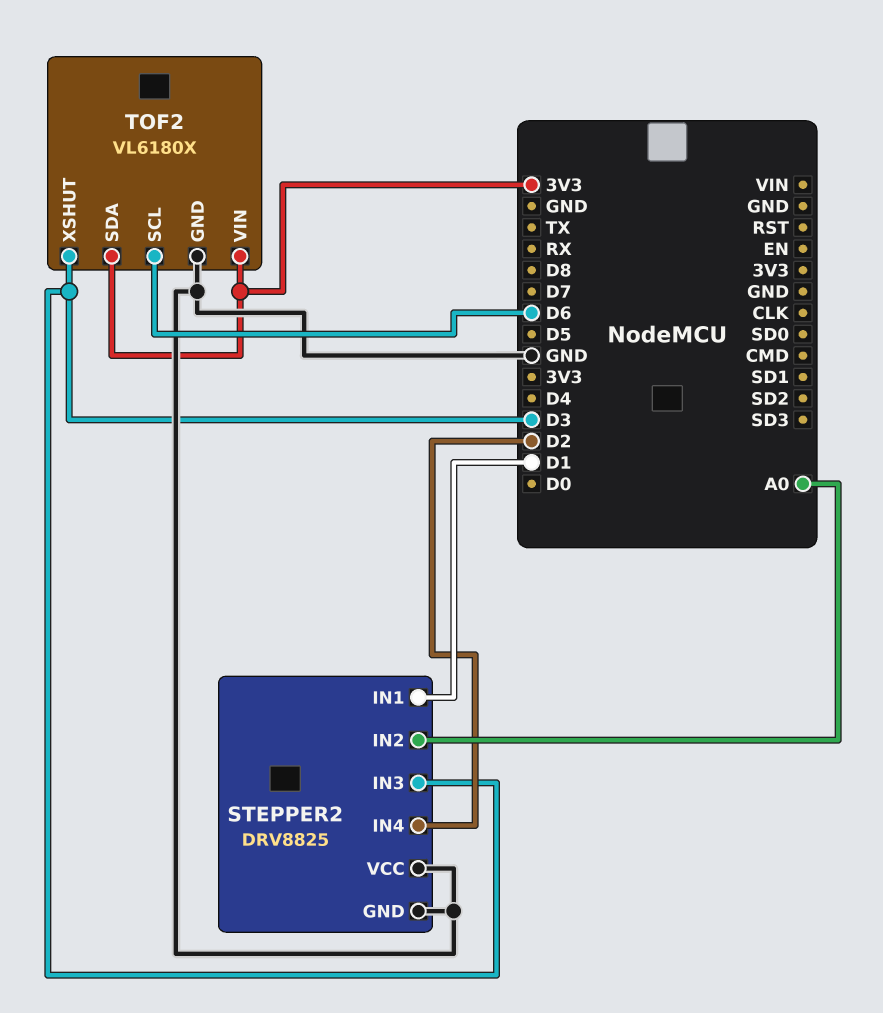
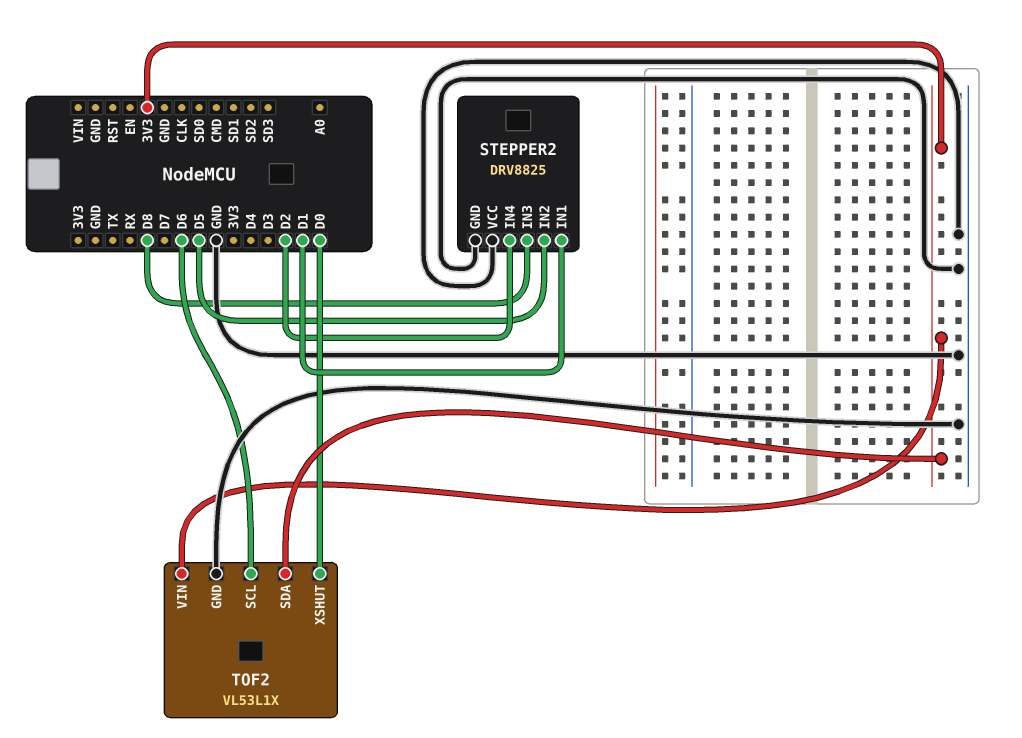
STEPPER2 pin IN2: A0 -> D5
STEPPER2 pin IN3: D3 -> D8
TOF2: VL6180X -> VL53L1X
TOF2 pin XSHUT: D3 -> D0

